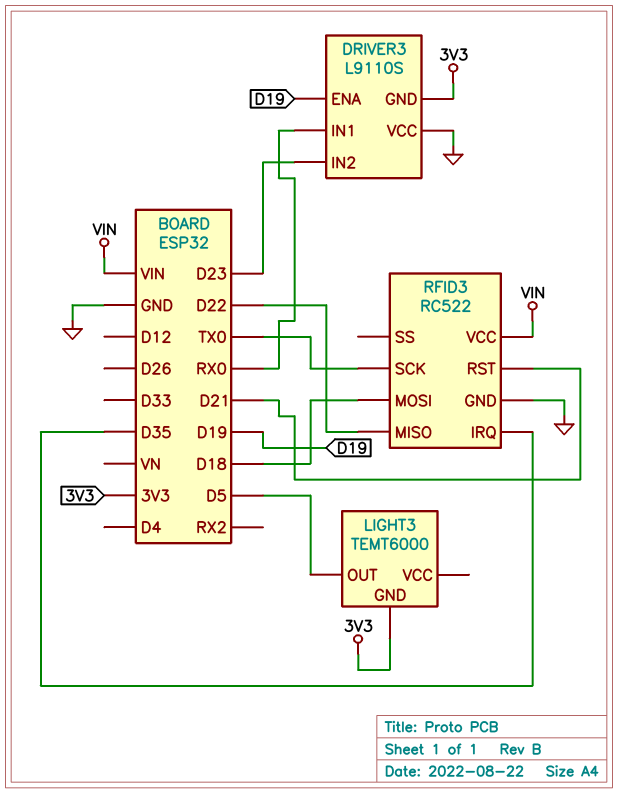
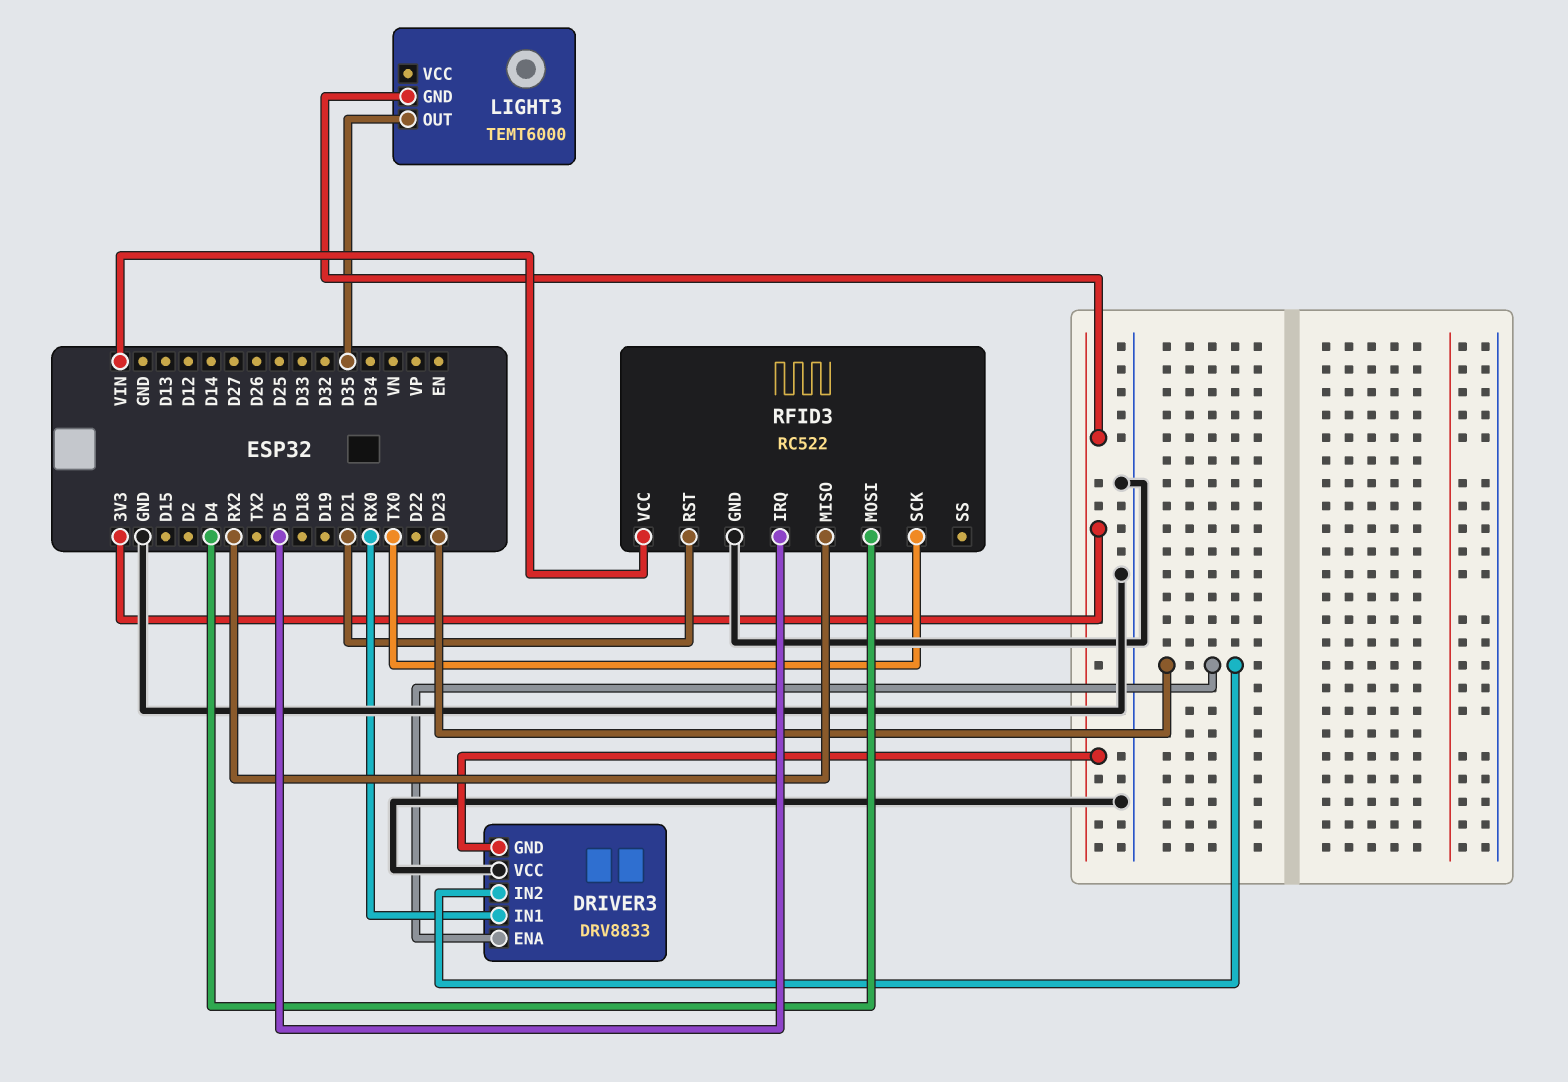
DRIVER3: L9110S -> DRV8833
DRIVER3 pin ENA: D19 -> D23
LIGHT3 pin OUT: D5 -> D35
RFID3 pin IRQ: D35 -> D5
RFID3 pin MISO: D22 -> RX2
RFID3 pin MOSI: D18 -> D4

